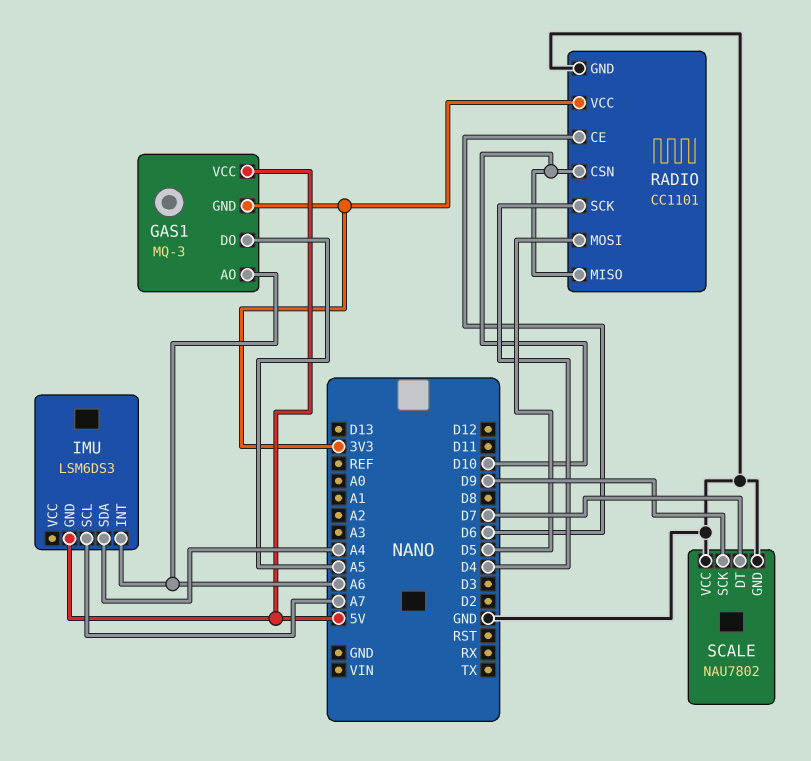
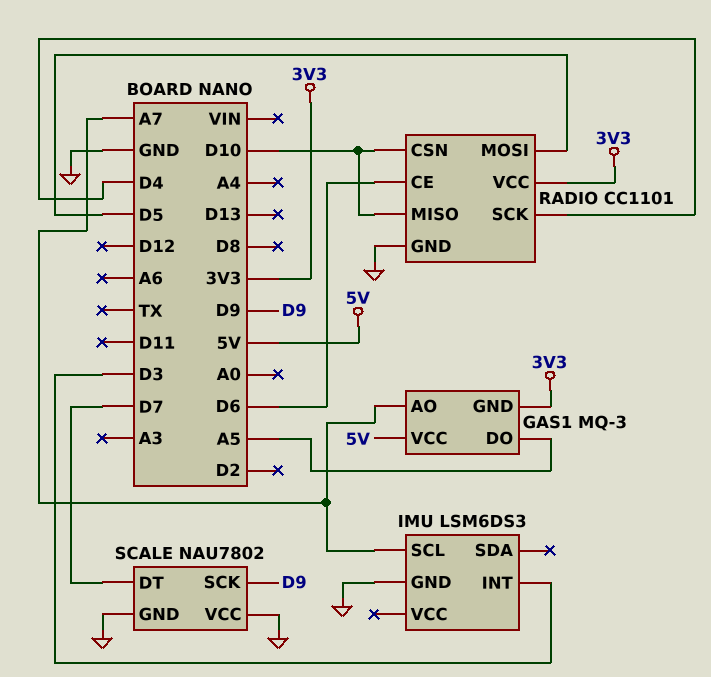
GAS1 pin AO: A6 -> A7
IMU pin GND: 5V -> GND
IMU pin INT: A6 -> D3
IMU pin SDA: A4 -> none

